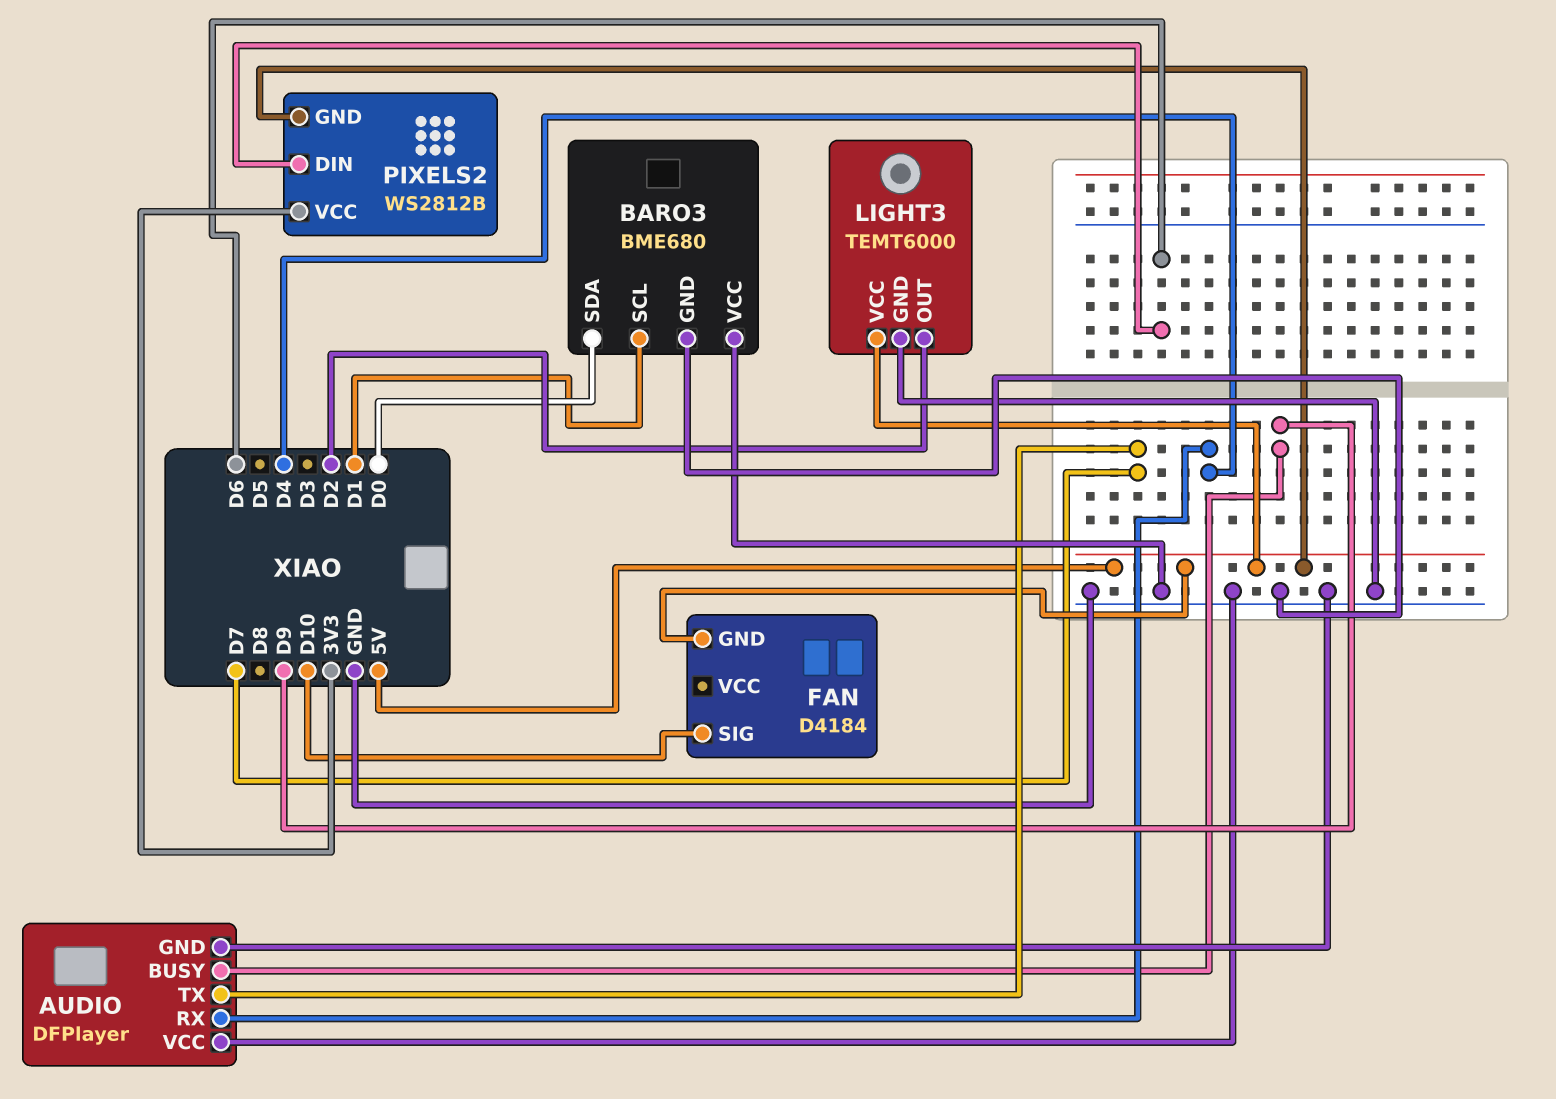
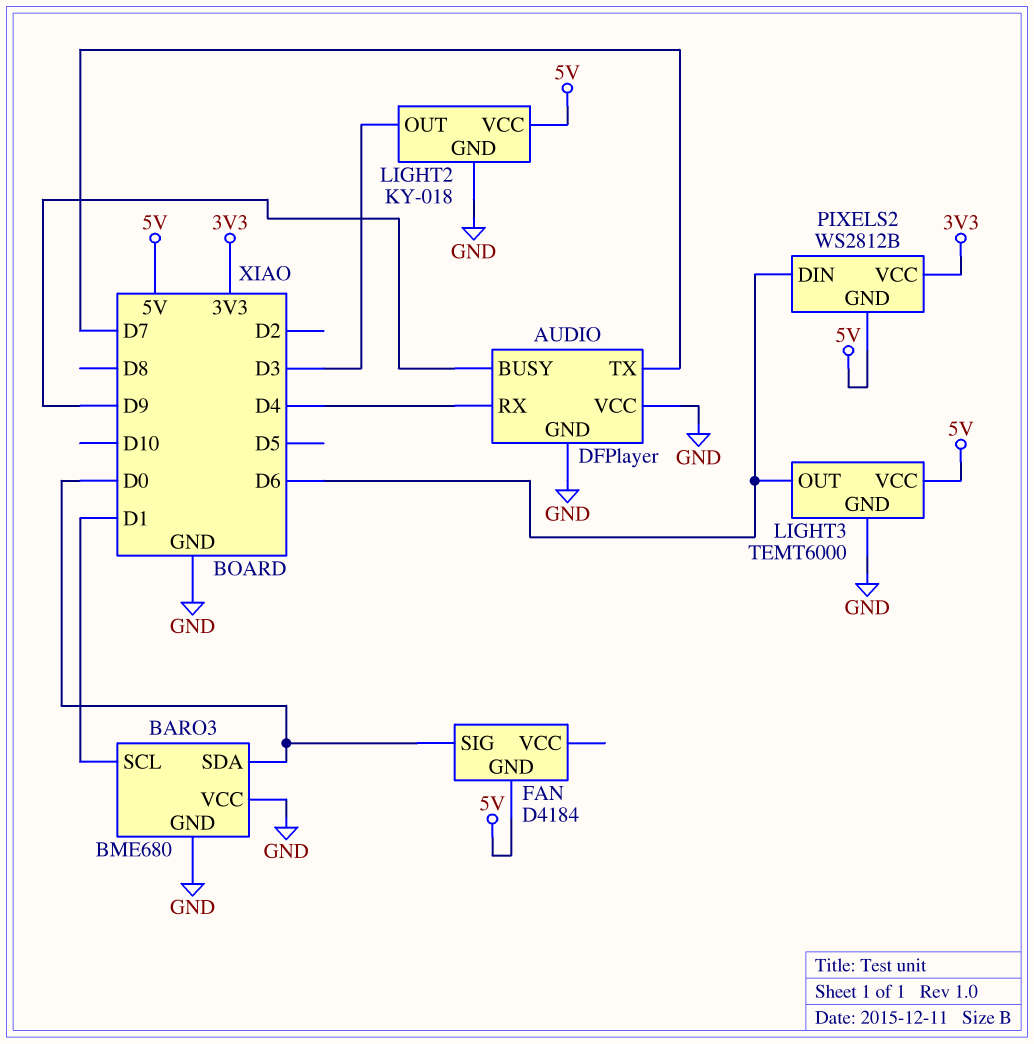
FAN pin SIG: D10 -> D0
LIGHT2: none -> KY-018
LIGHT2 pin GND: none -> GND
LIGHT2 pin OUT: none -> D3
LIGHT2 pin VCC: none -> 5V
LIGHT3 pin OUT: D2 -> D6

